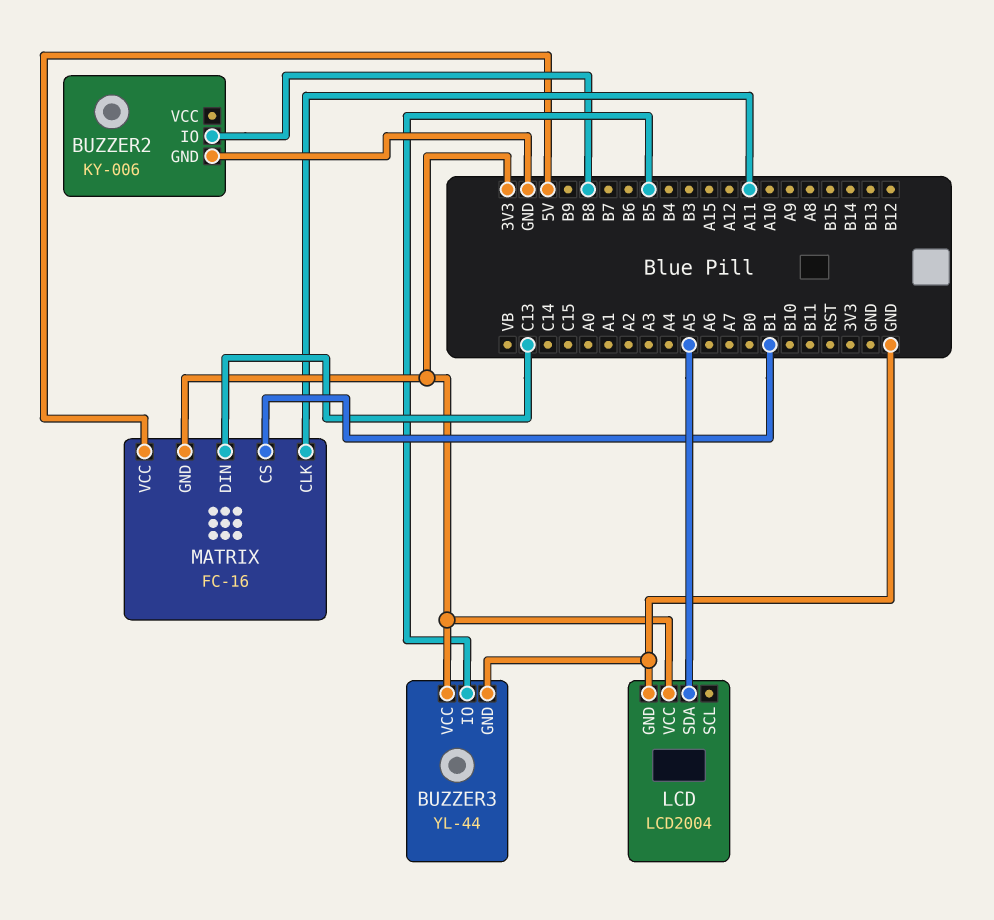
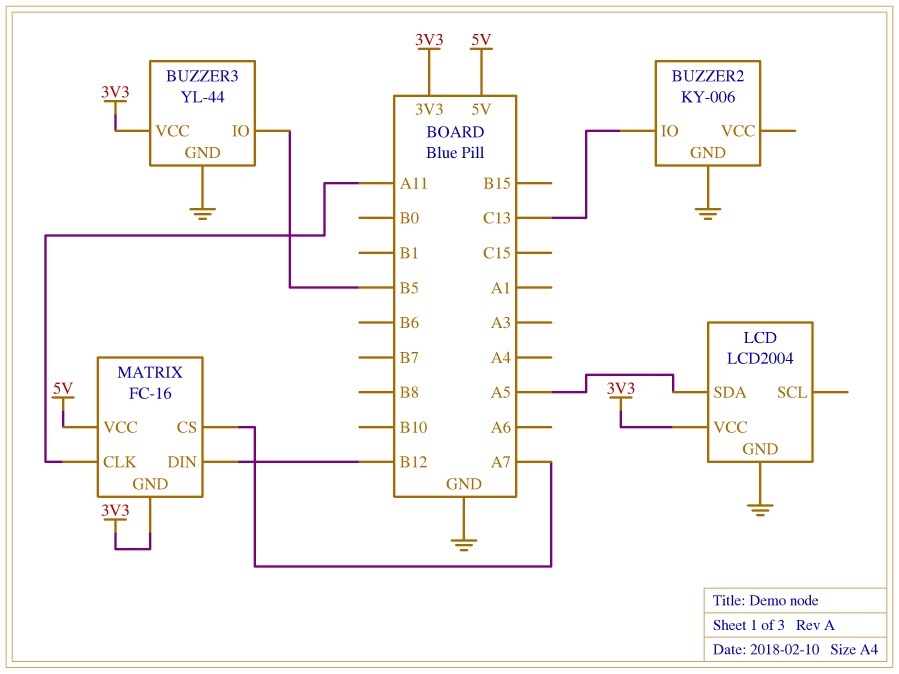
BUZZER2 pin IO: B8 -> C13
MATRIX pin CS: B1 -> A7
MATRIX pin DIN: C13 -> B12

